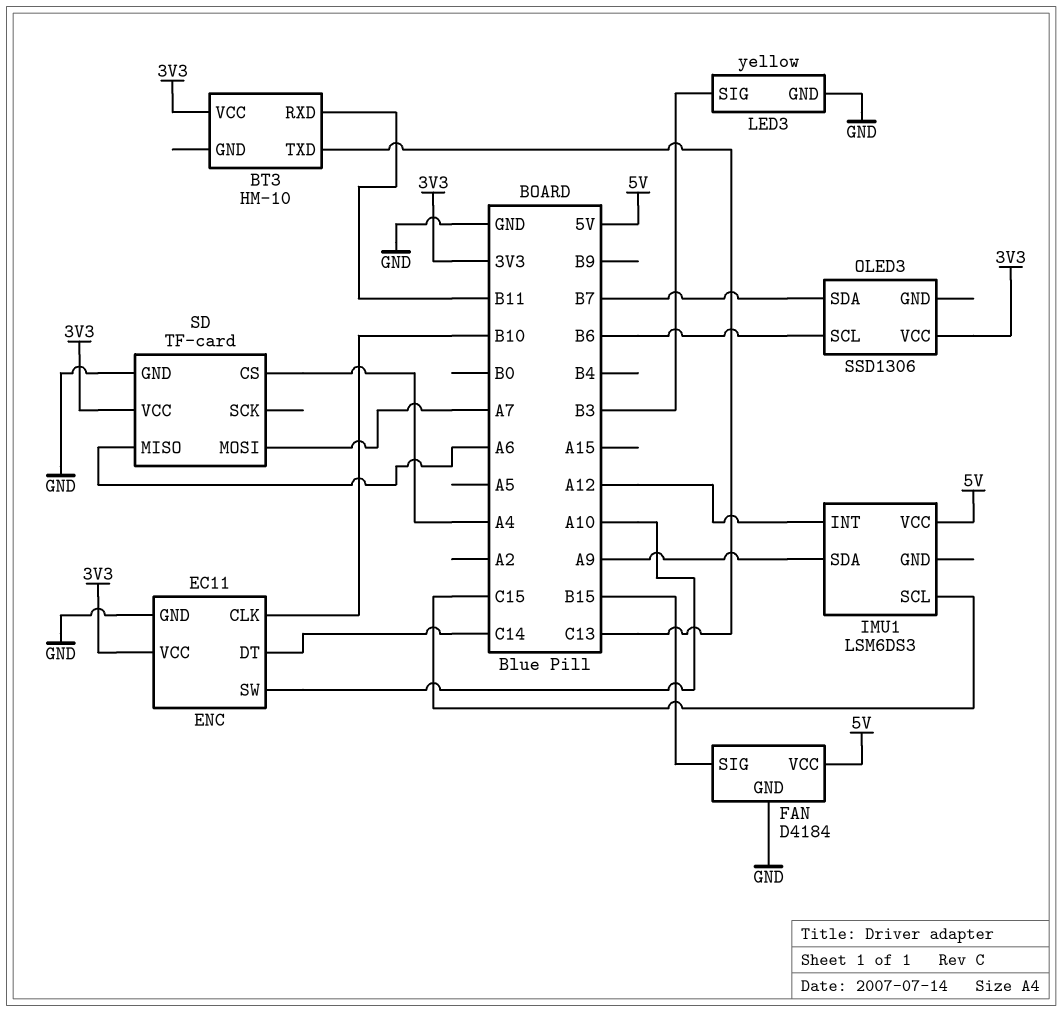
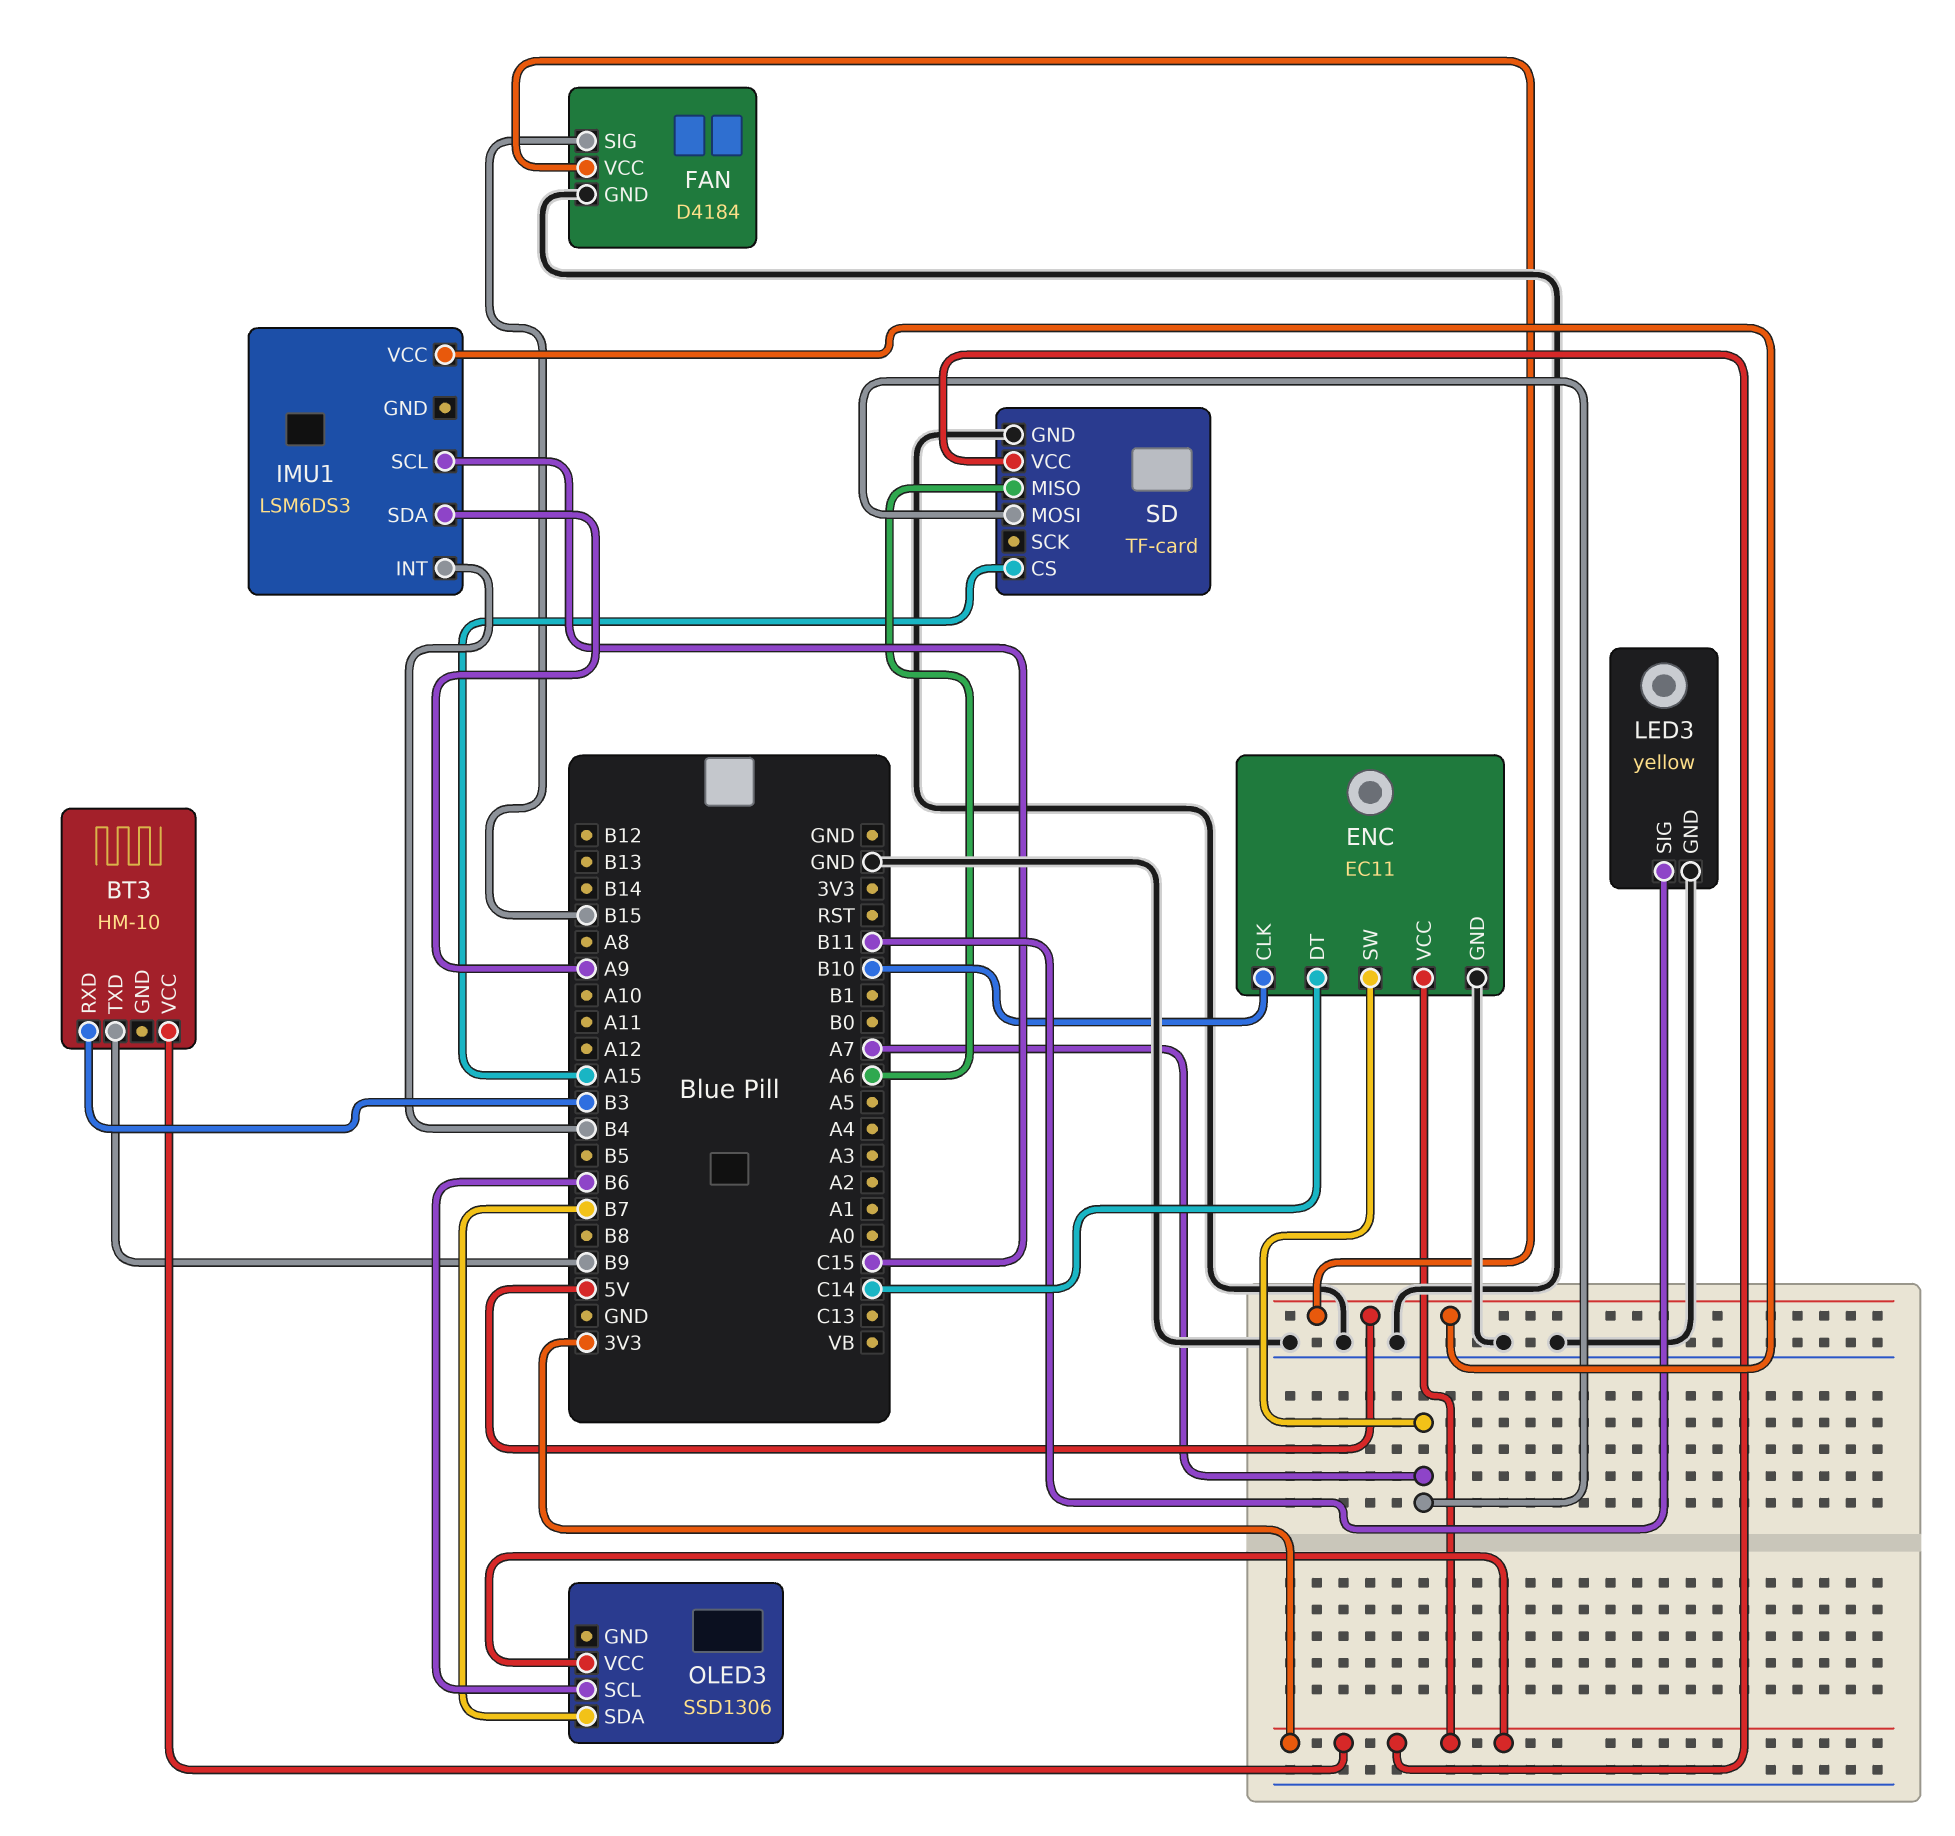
BT3 pin RXD: B11 -> B3
BT3 pin TXD: C13 -> B9
ENC pin SW: A10 -> A7
IMU1 pin INT: A12 -> B4
LED3 pin SIG: B3 -> B11
SD pin CS: A4 -> A15

